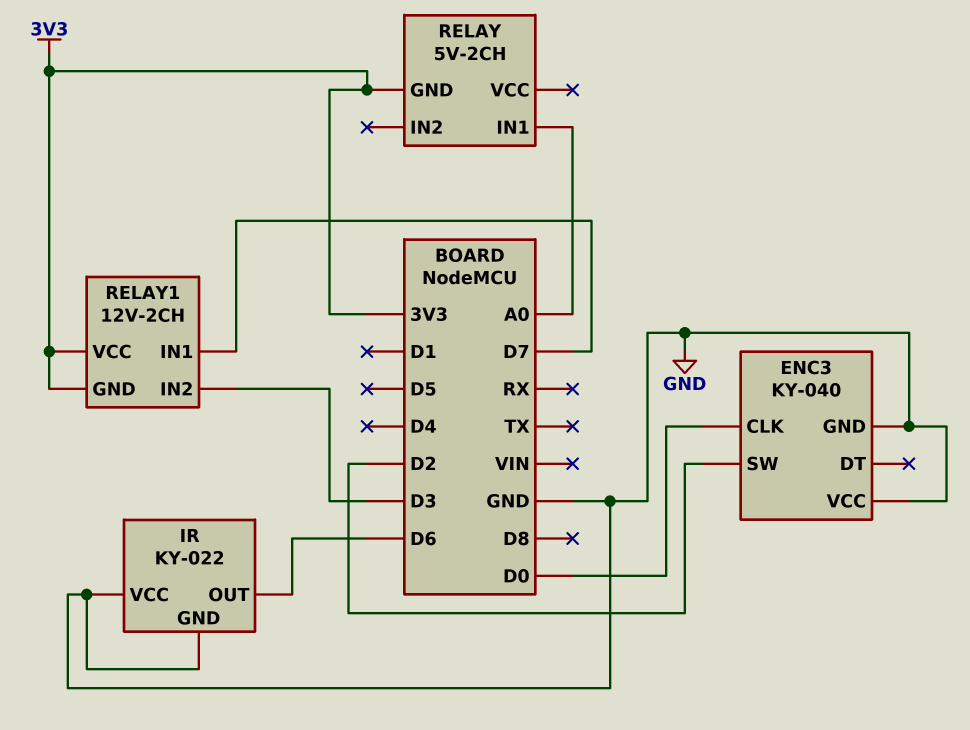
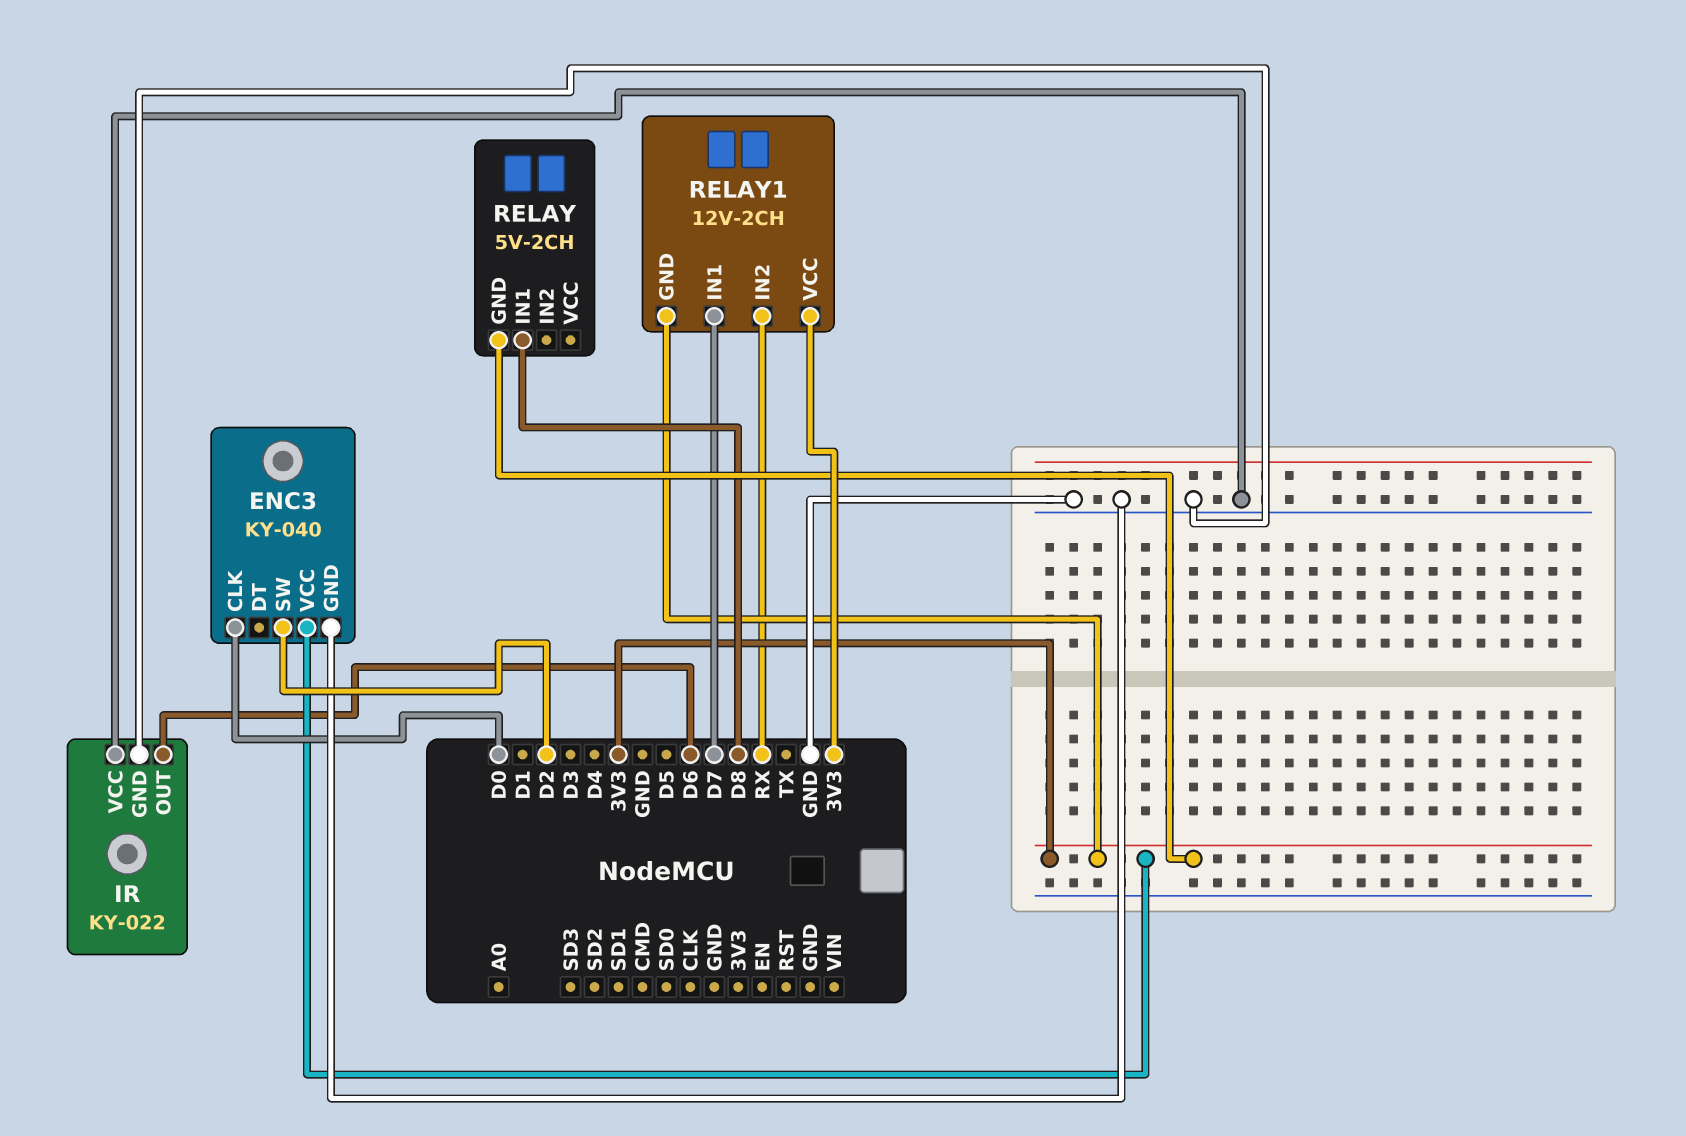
ENC3 pin VCC: GND -> 3V3
RELAY pin IN1: A0 -> D8
RELAY1 pin IN2: D3 -> RX

